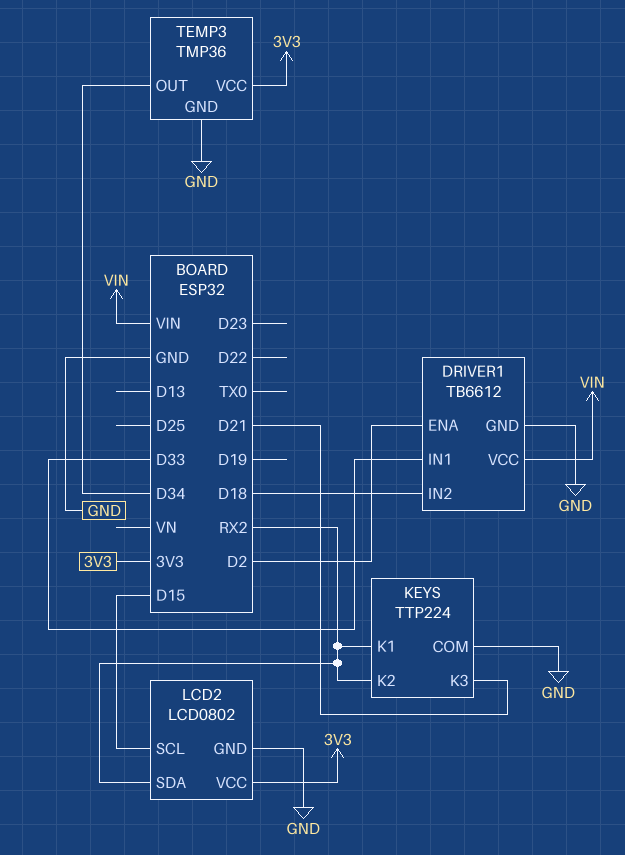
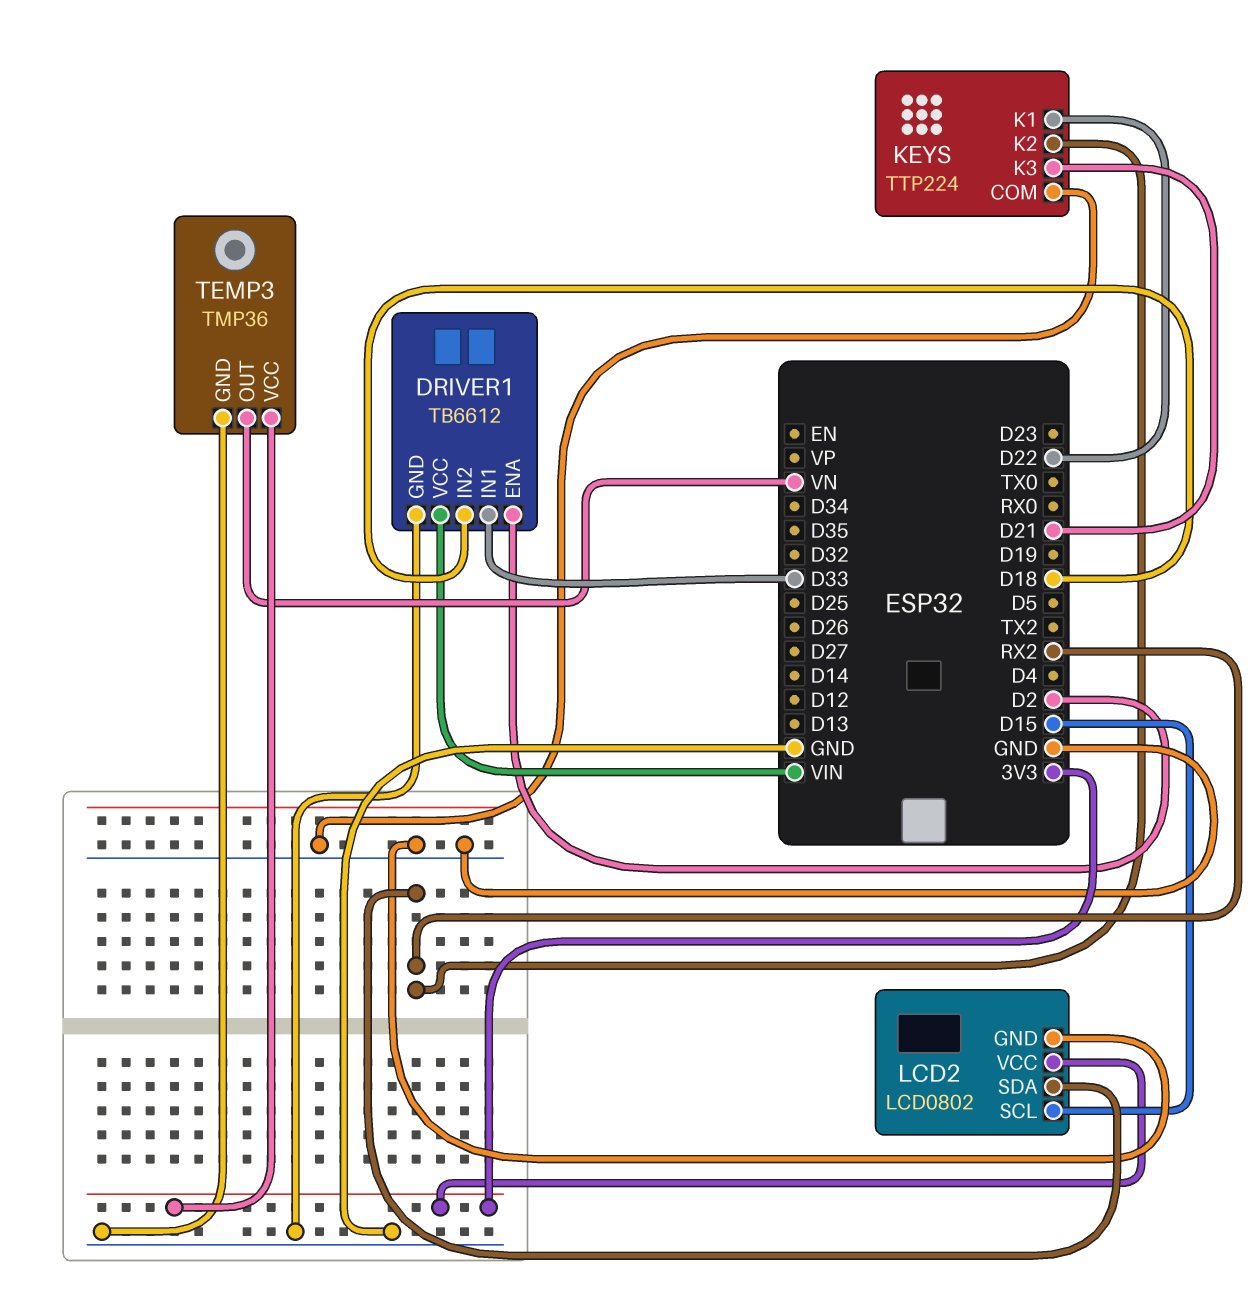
KEYS pin K1: RX2 -> D22
TEMP3 pin OUT: D34 -> VN

